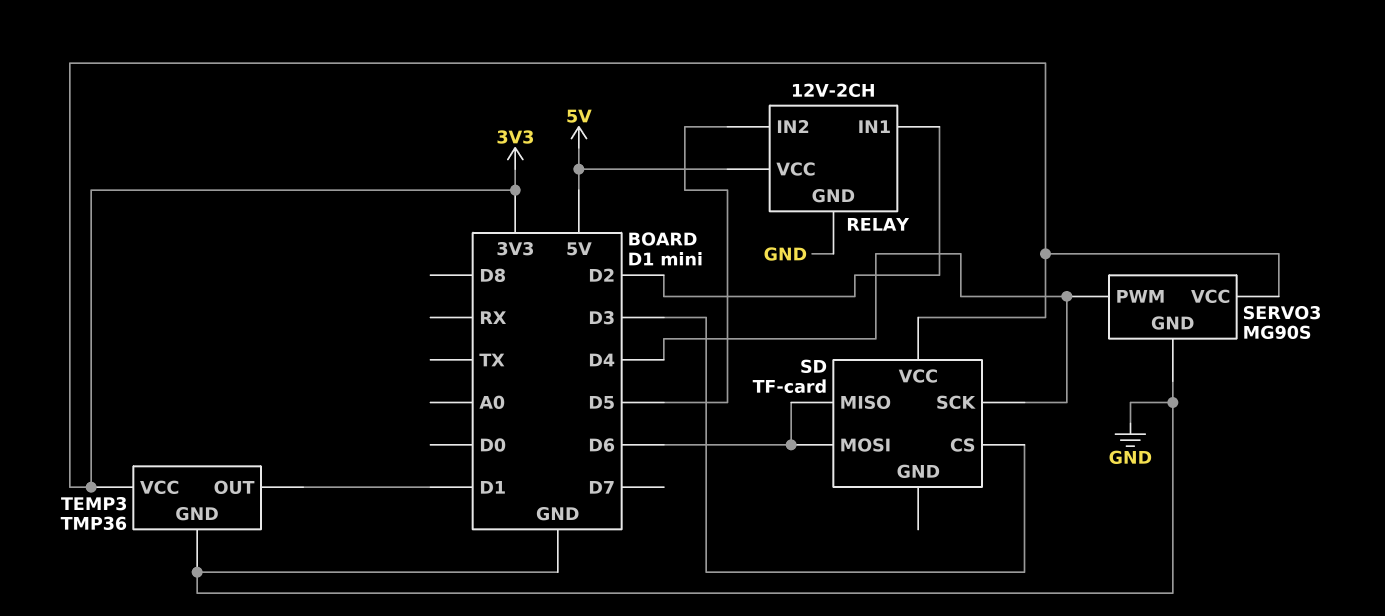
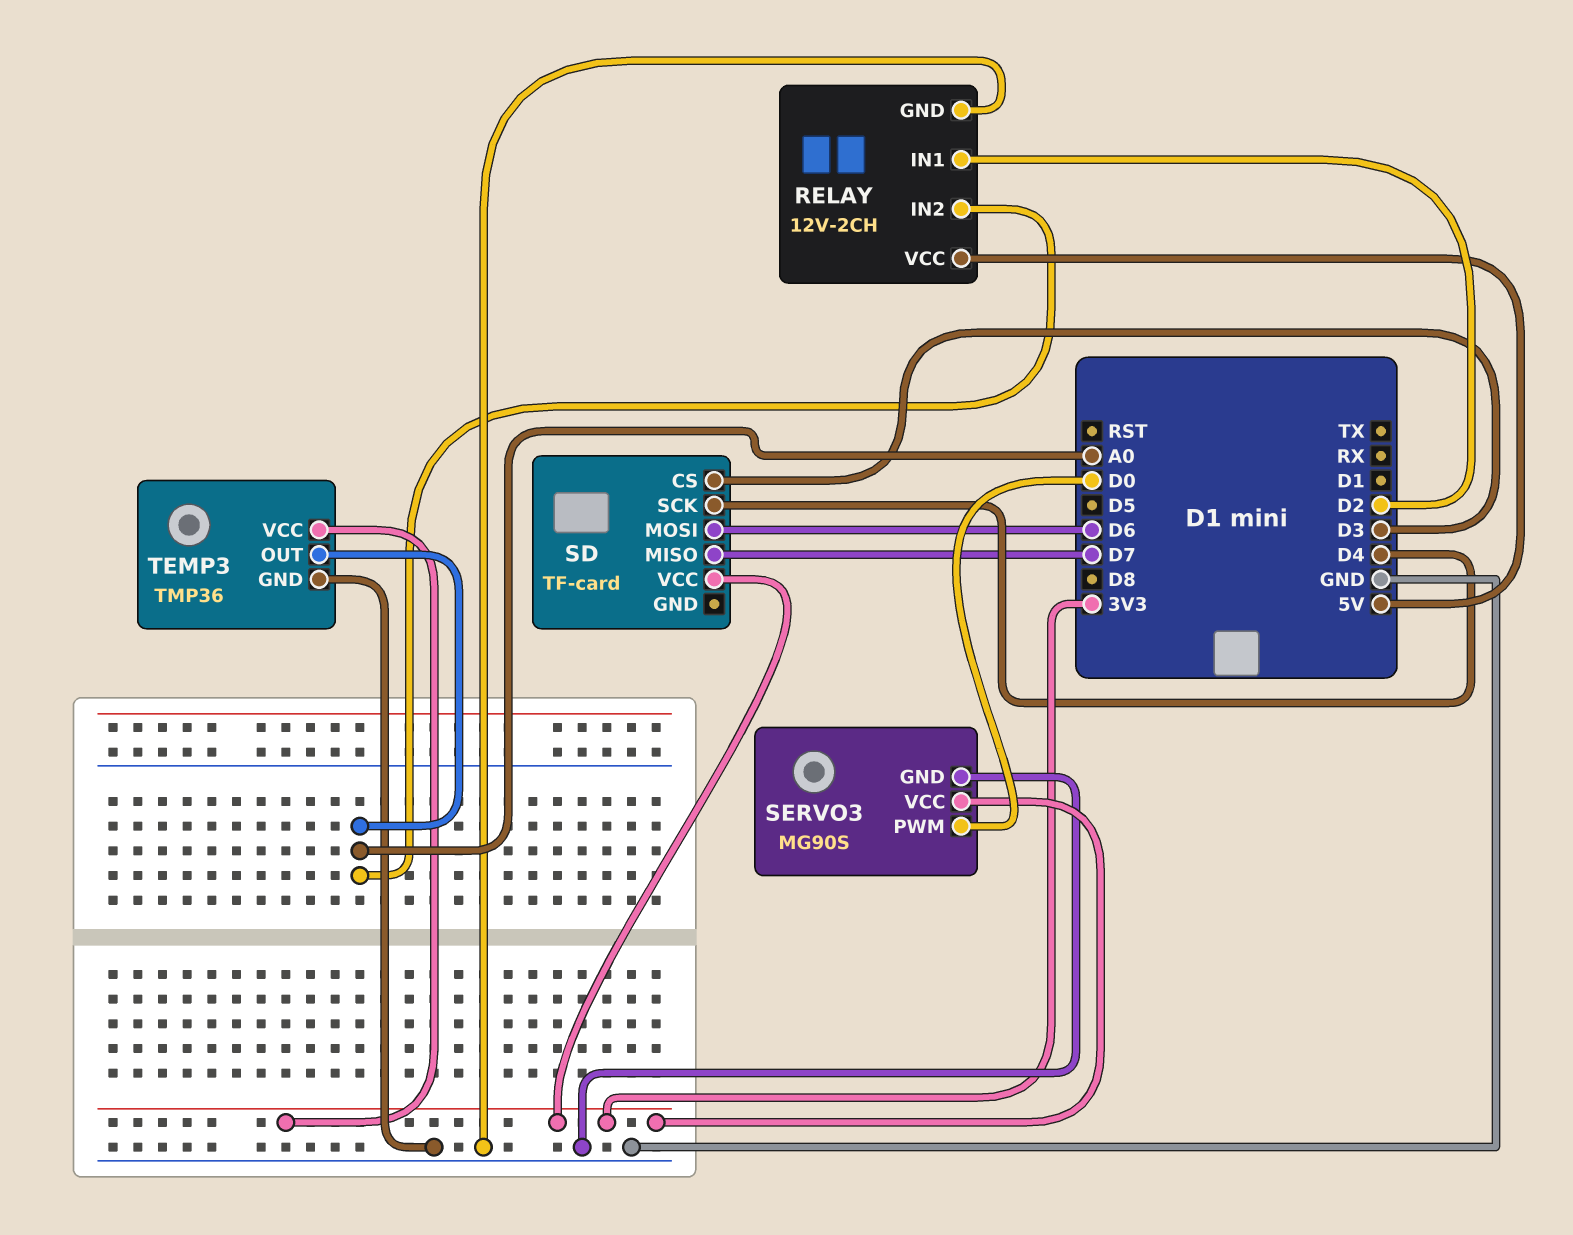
RELAY pin IN2: D5 -> A0
SD pin MISO: D6 -> D7
SERVO3 pin PWM: D4 -> D0
TEMP3 pin OUT: D1 -> A0

